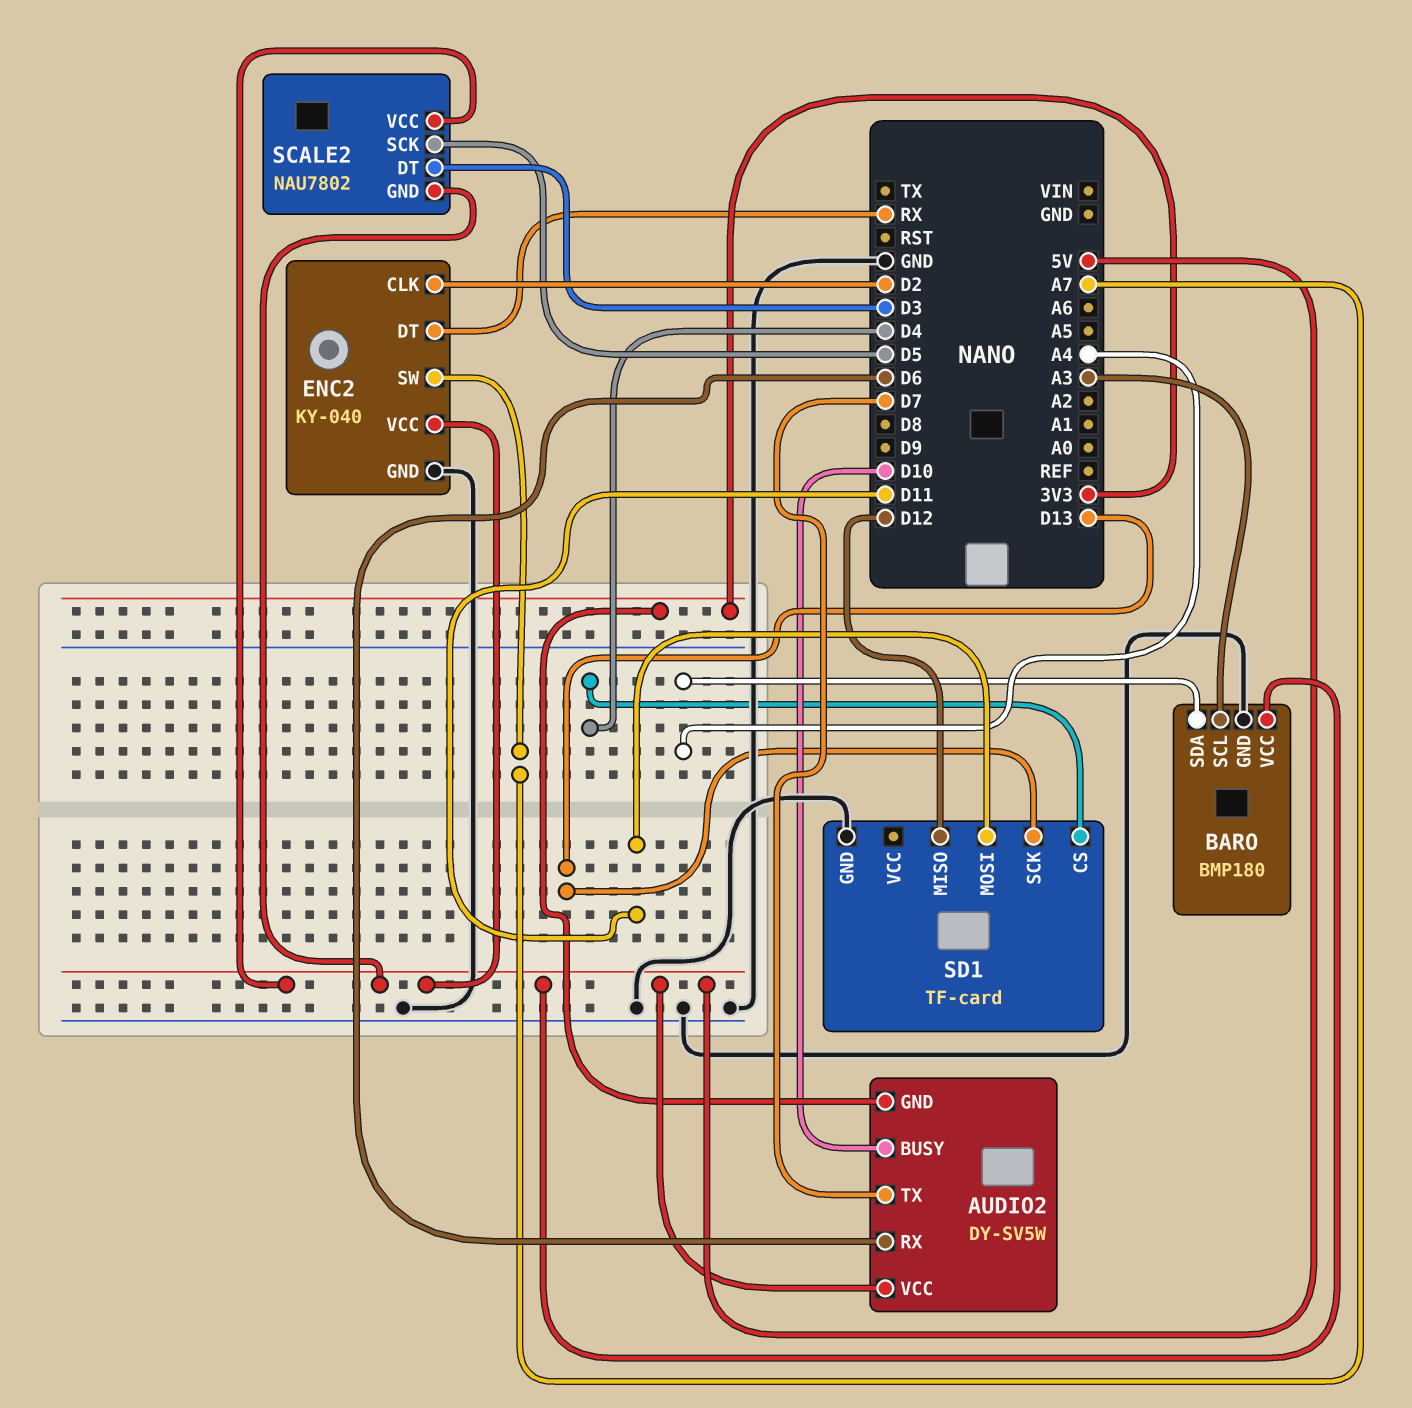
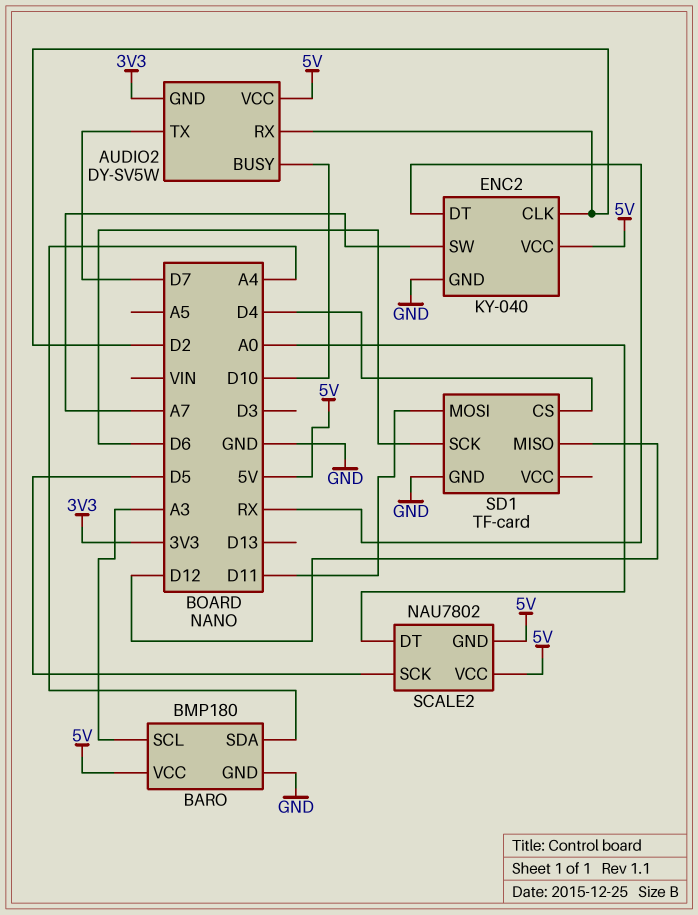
AUDIO2 pin RX: D6 -> D2
SCALE2 pin DT: D3 -> A0
SD1 pin SCK: D13 -> D6

